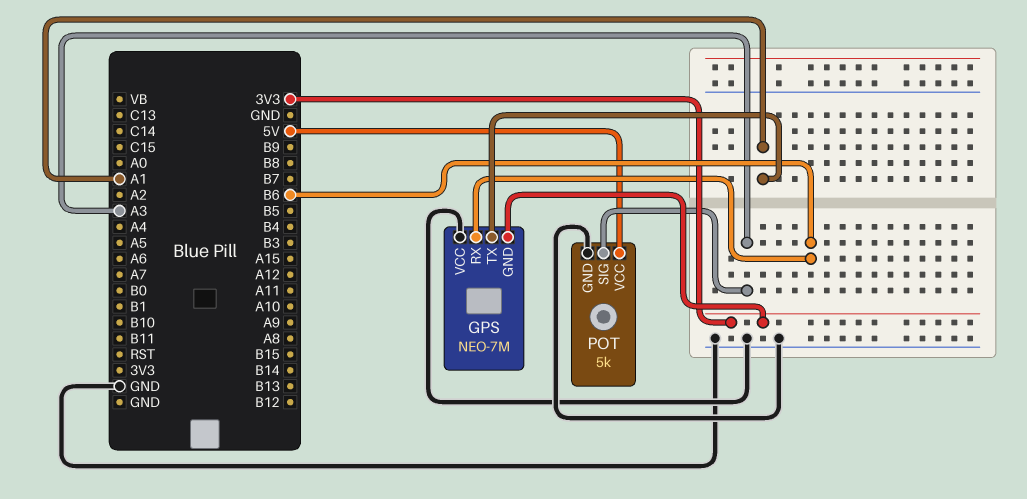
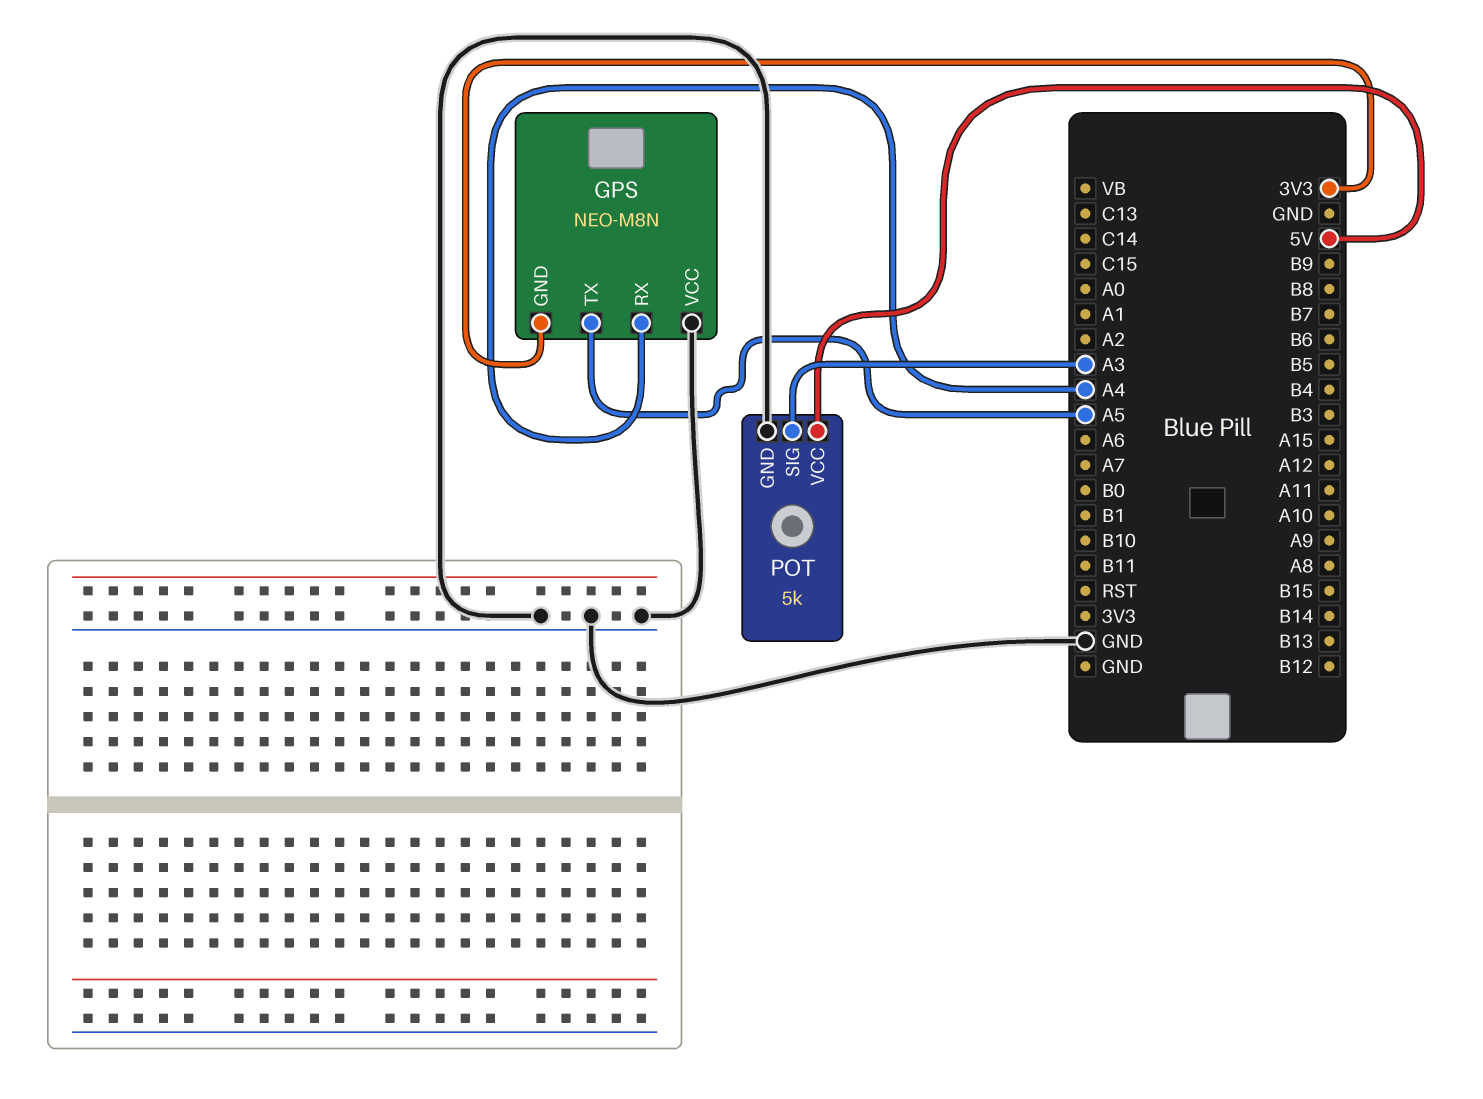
GPS: NEO-7M -> NEO-M8N
GPS pin RX: B6 -> A4
GPS pin TX: A1 -> A5

